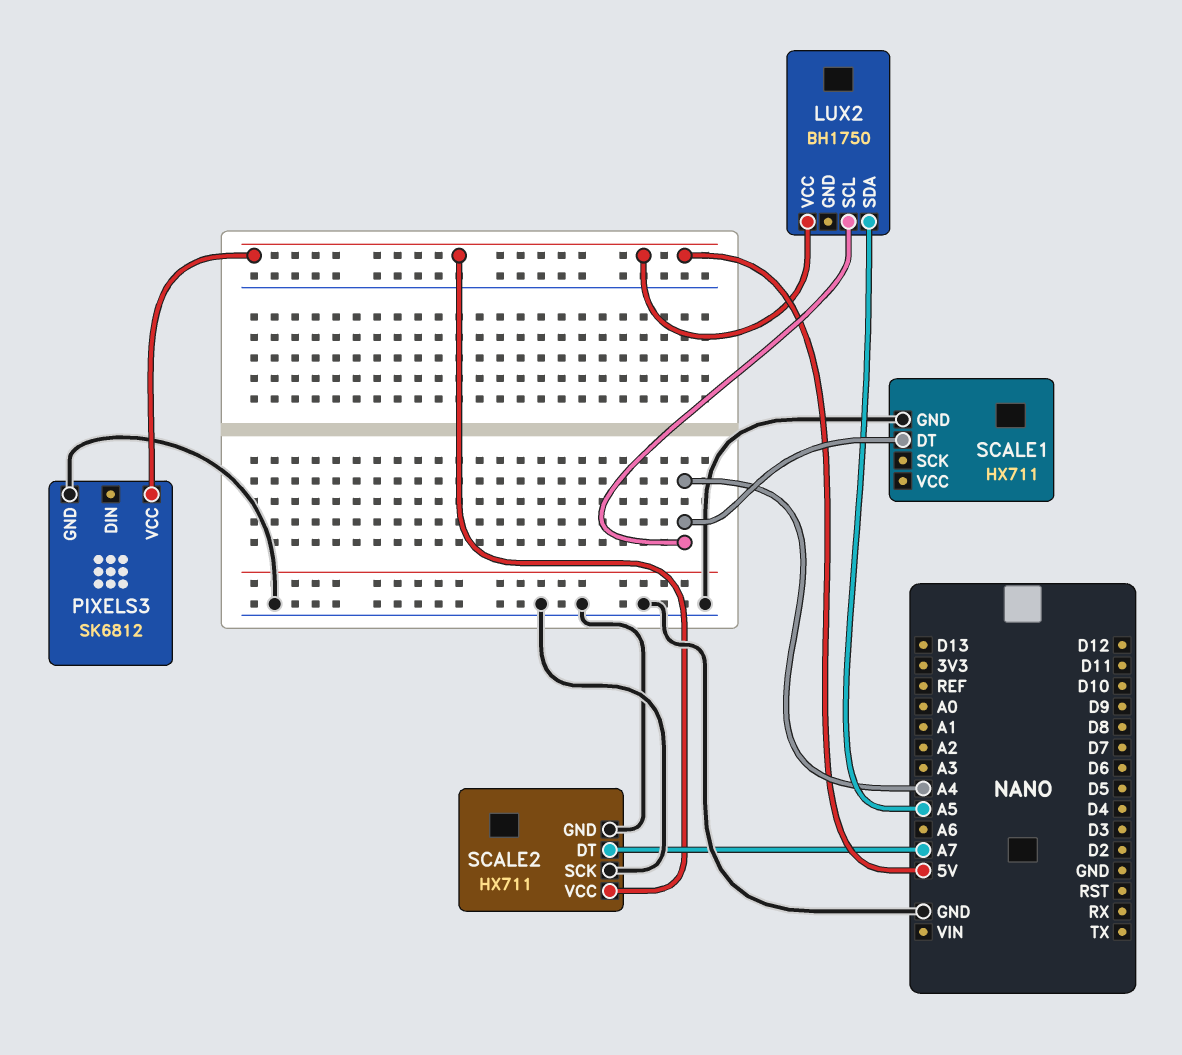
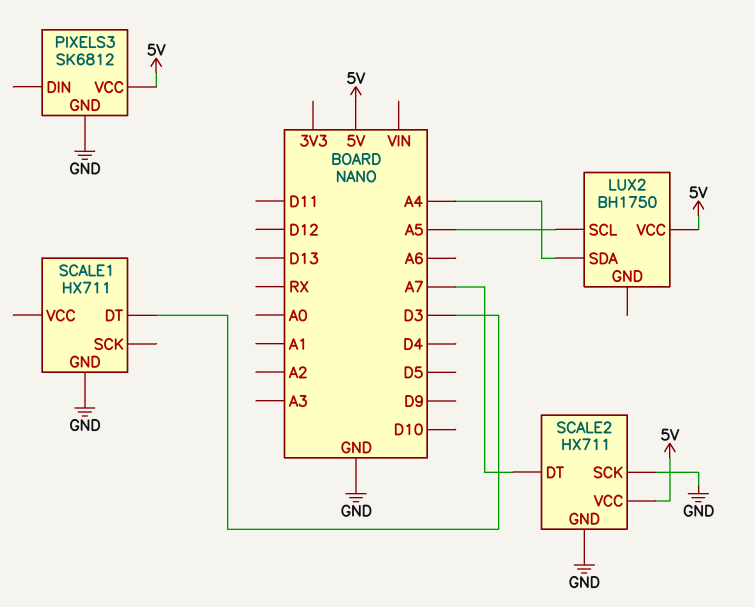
LUX2 pin SCL: A4 -> A5
LUX2 pin SDA: A5 -> A4
SCALE1 pin DT: A4 -> D3

